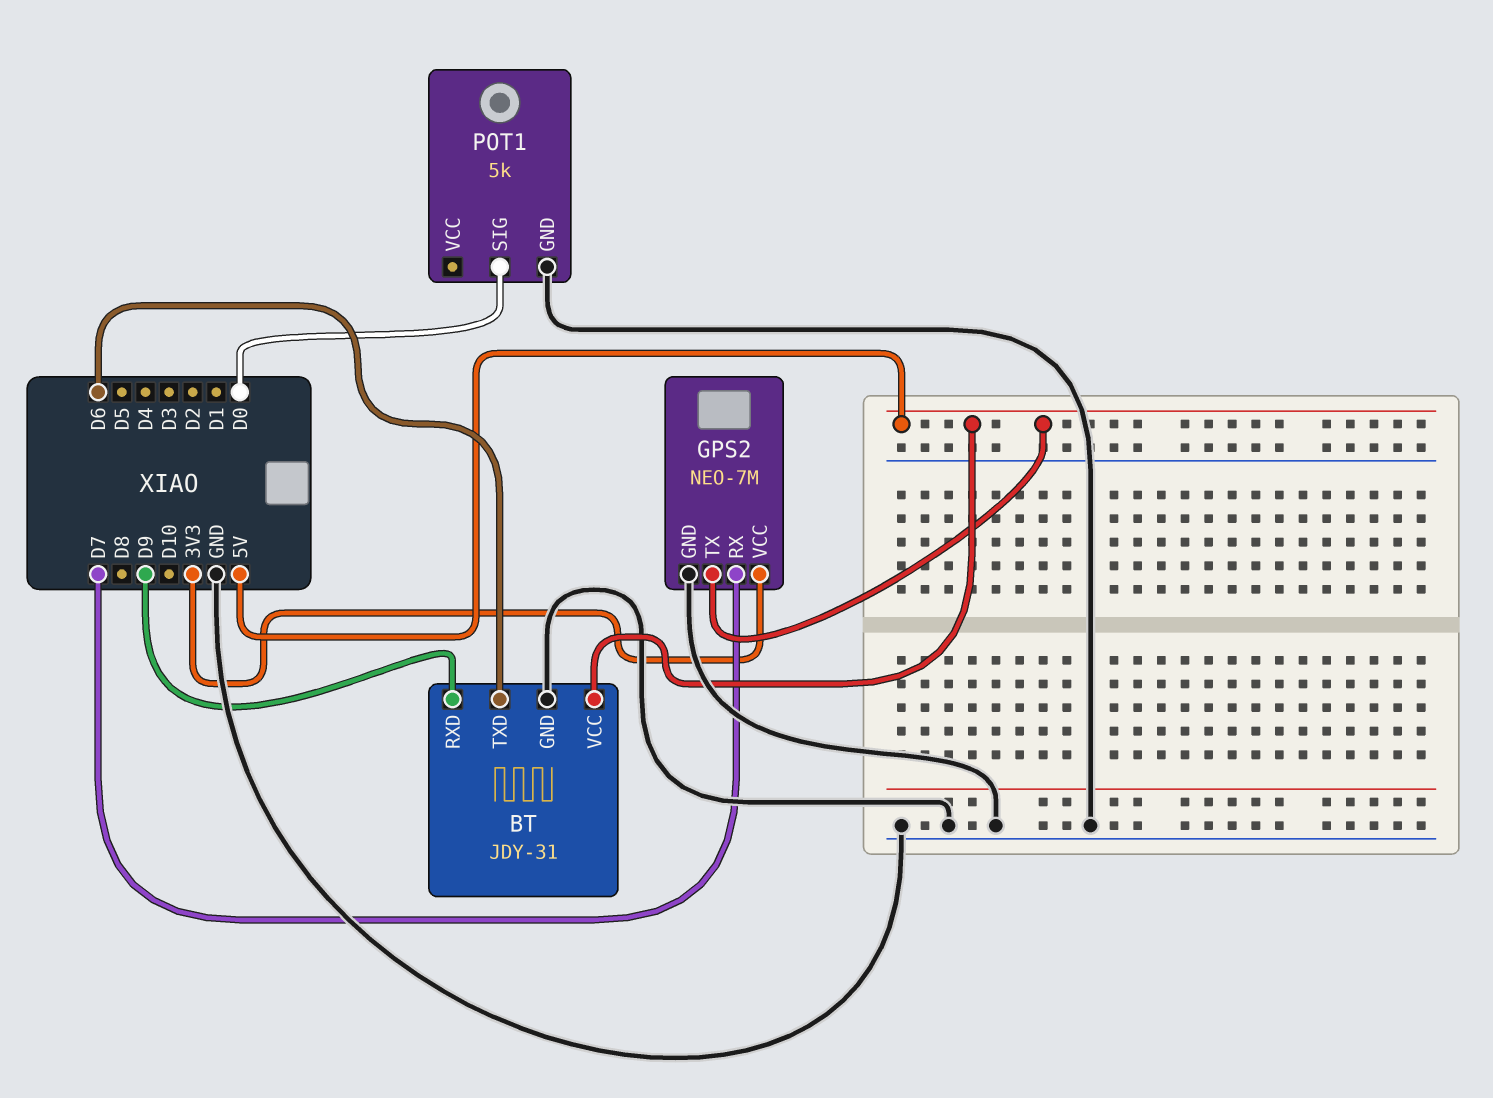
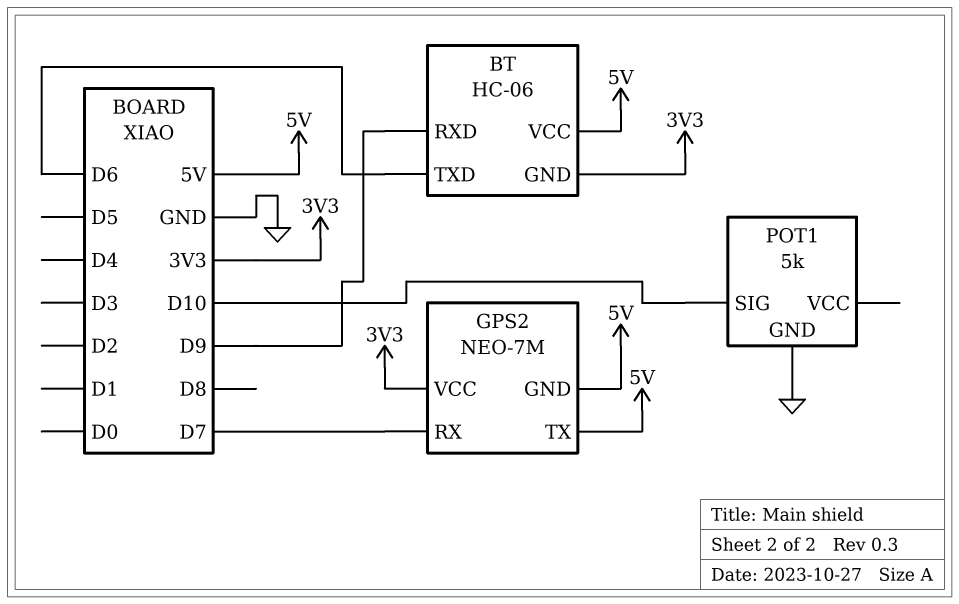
BT: JDY-31 -> HC-06
BT pin GND: GND -> 3V3
GPS2 pin GND: GND -> 5V
POT1 pin SIG: D0 -> D10

